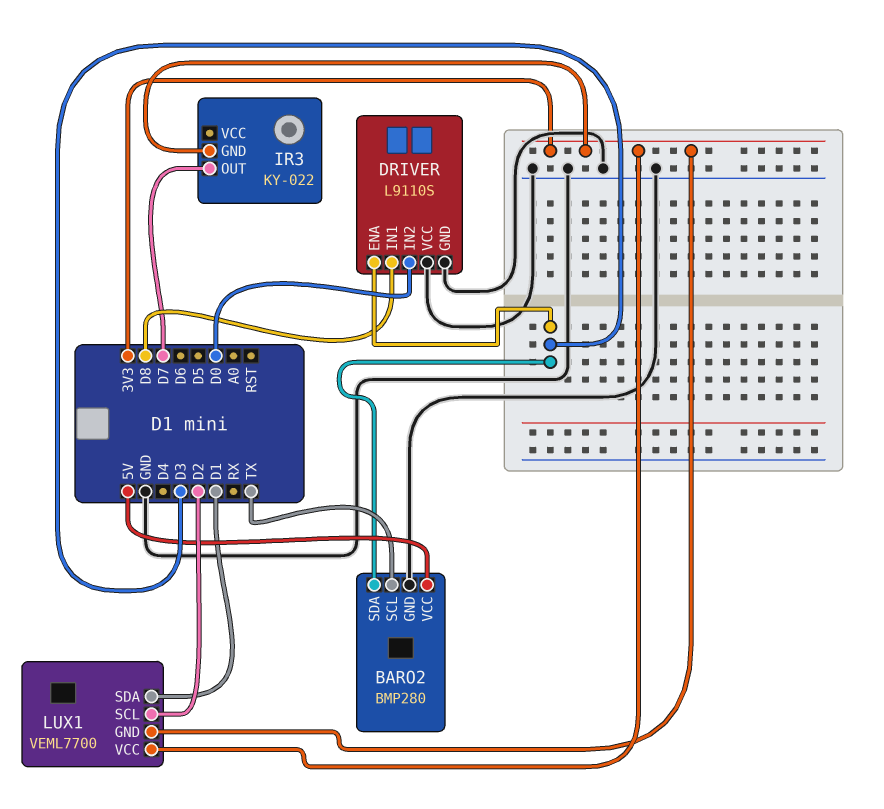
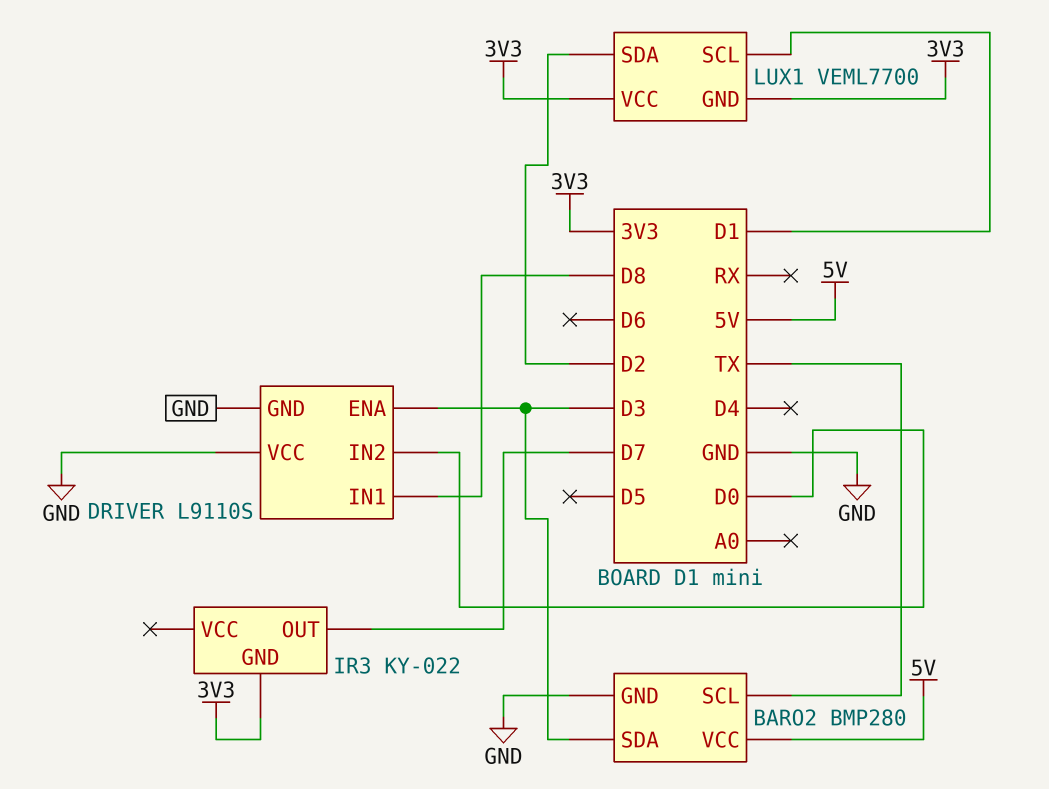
LUX1 pin SCL: D2 -> D1
LUX1 pin SDA: D1 -> D2

